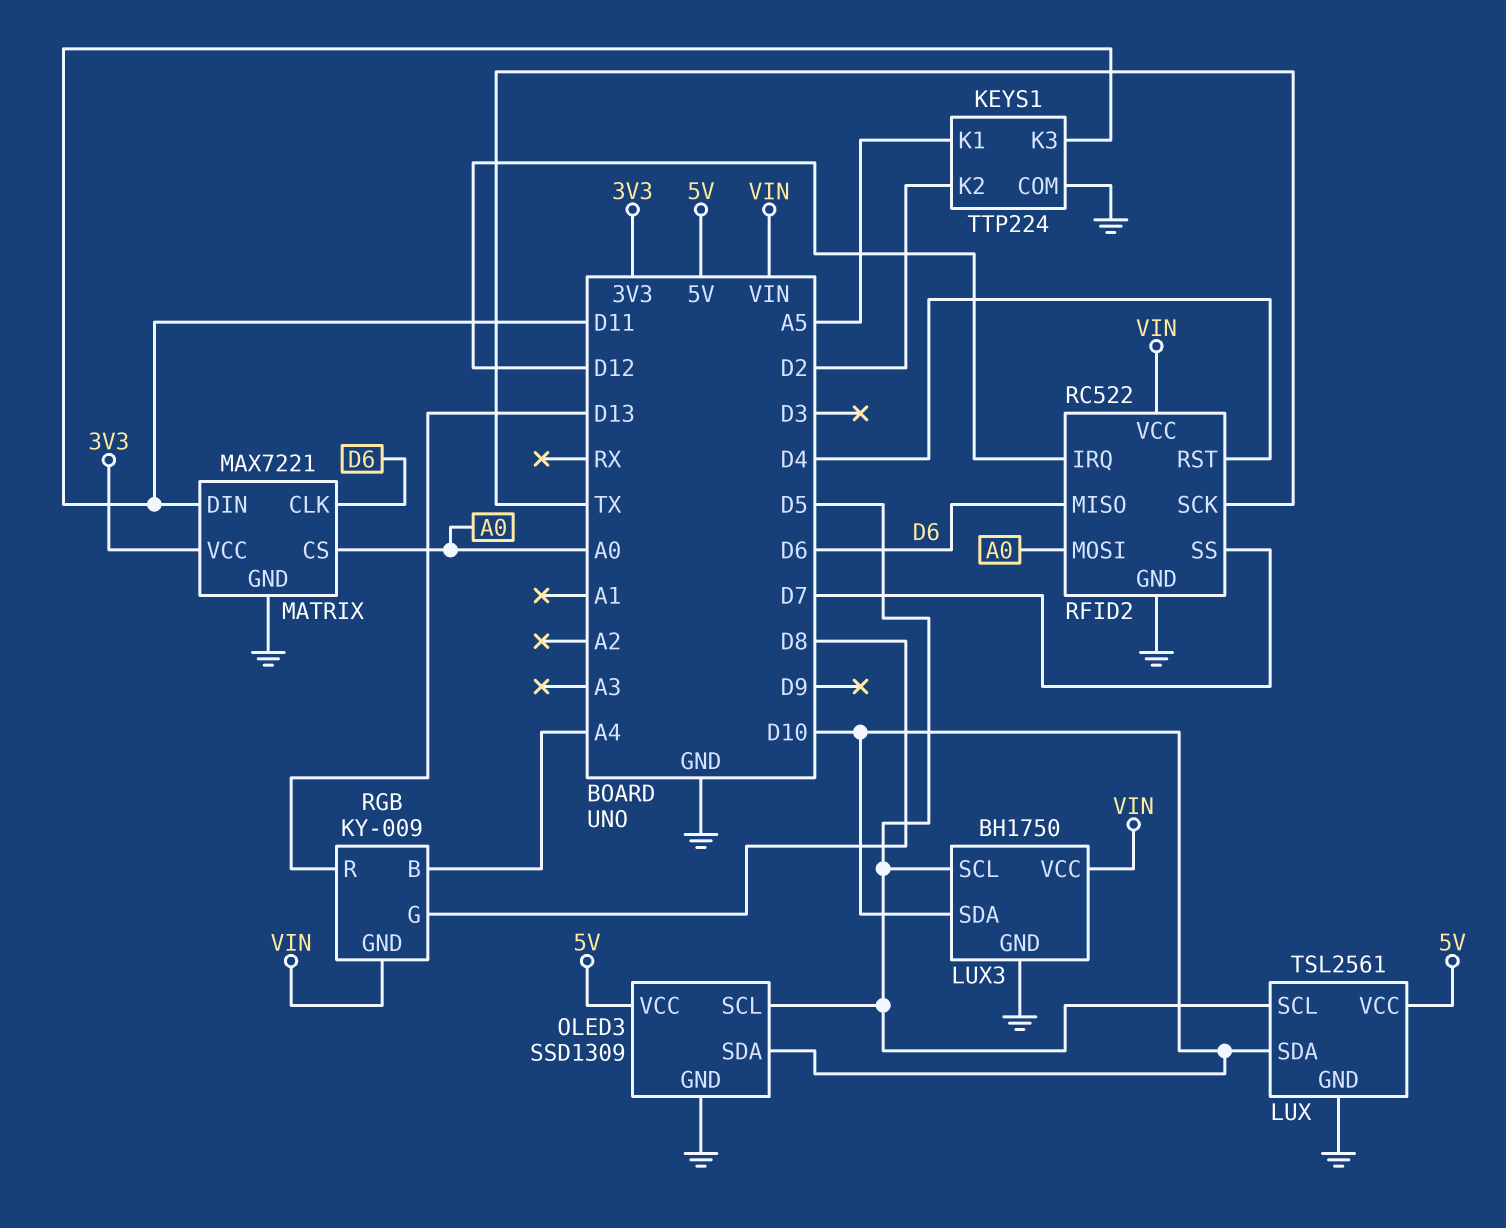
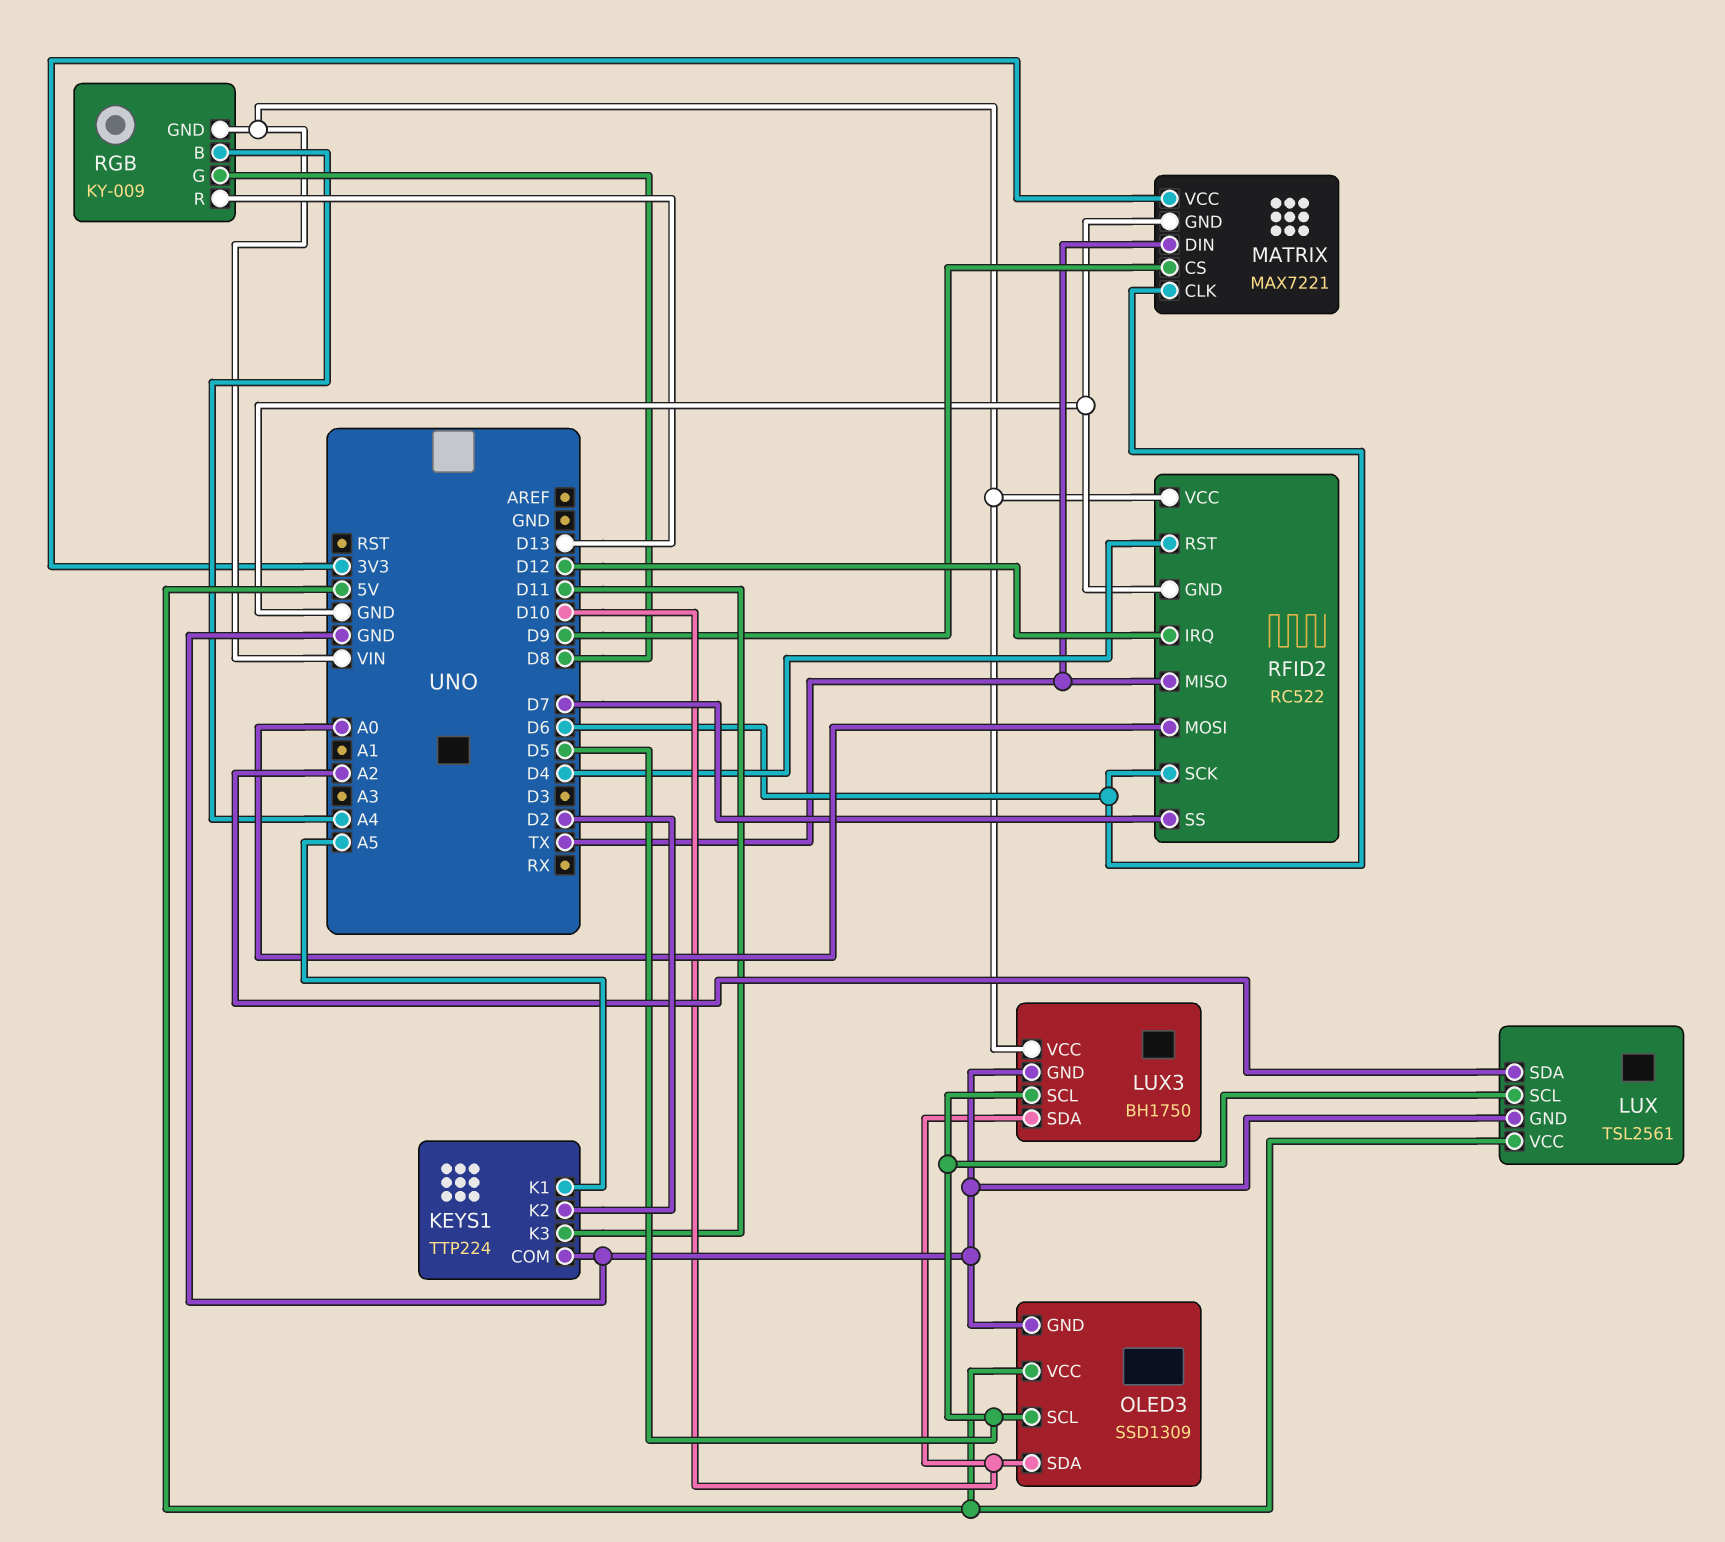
LUX pin SDA: D10 -> A2
MATRIX pin CS: A0 -> D9
MATRIX pin DIN: D11 -> TX
RFID2 pin MISO: D6 -> TX
RFID2 pin SCK: TX -> D6

